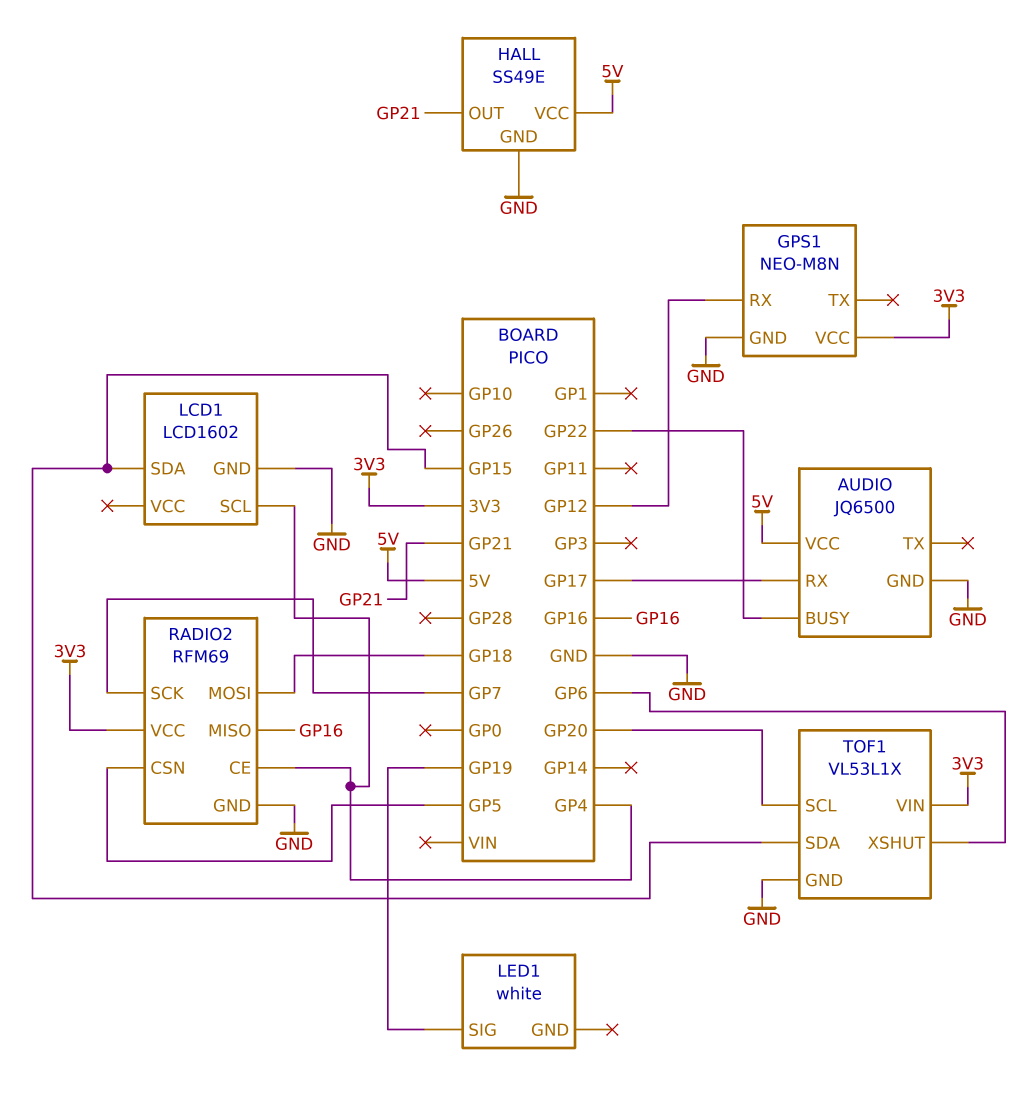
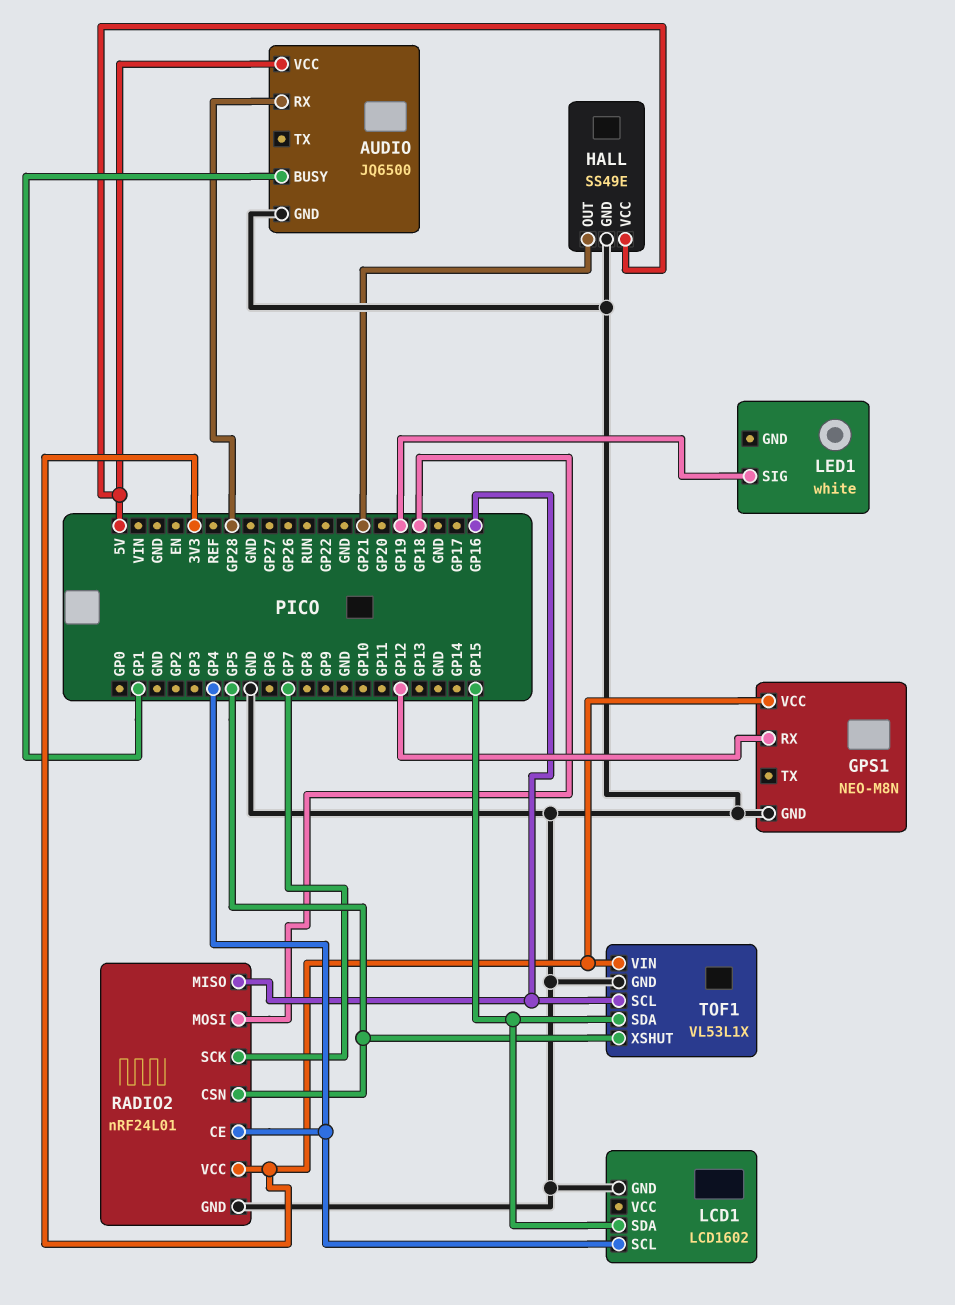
AUDIO pin BUSY: GP22 -> GP1
AUDIO pin RX: GP17 -> GP28
RADIO2: RFM69 -> nRF24L01
TOF1 pin SCL: GP20 -> GP16
TOF1 pin XSHUT: GP6 -> GP5

